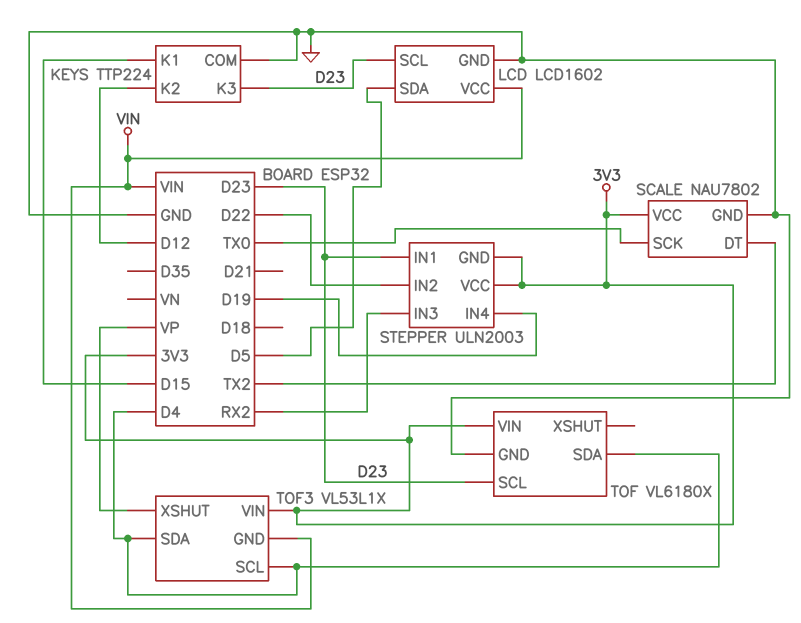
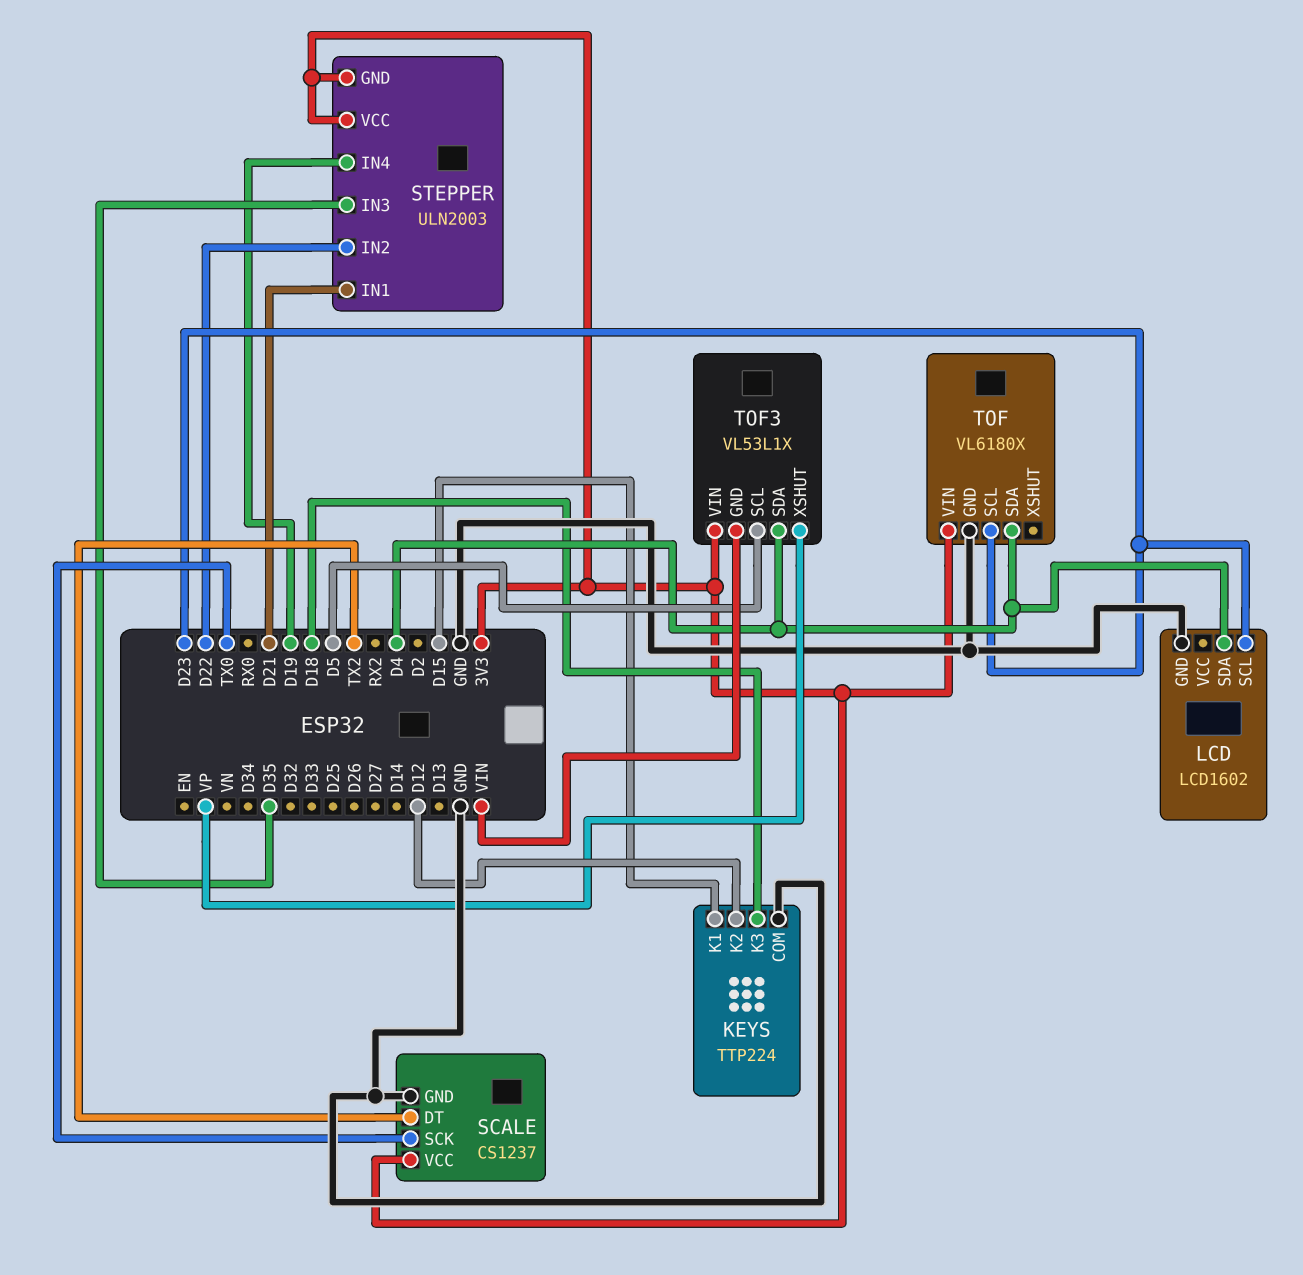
KEYS pin K3: D23 -> D18
LCD pin SDA: D5 -> D4
LCD pin VCC: VIN -> none
SCALE: NAU7802 -> CS1237
STEPPER pin IN1: D23 -> D21
STEPPER pin IN3: RX2 -> D35
TOF3 pin SCL: D4 -> D5

